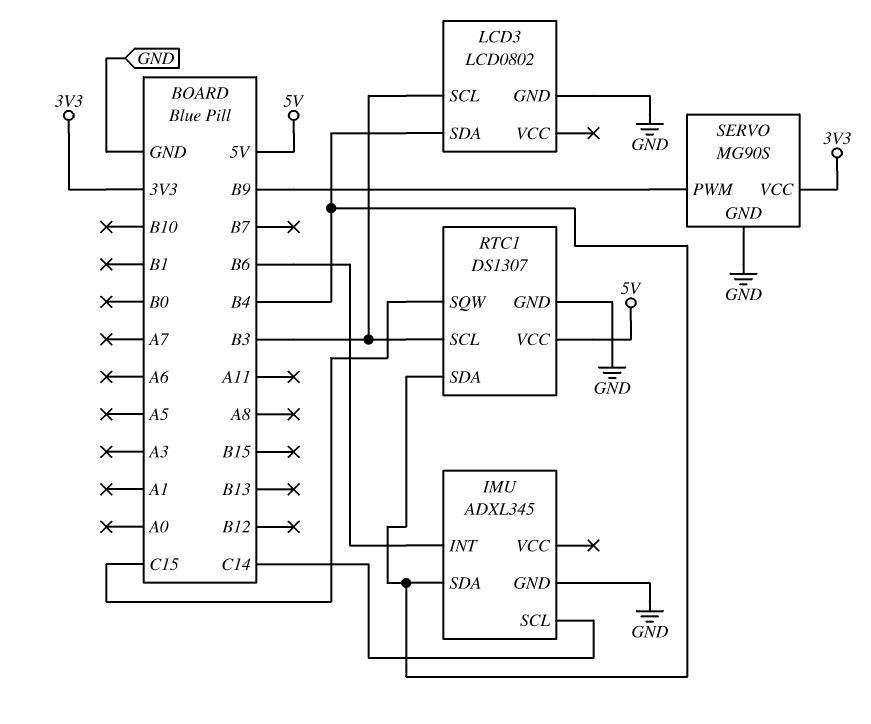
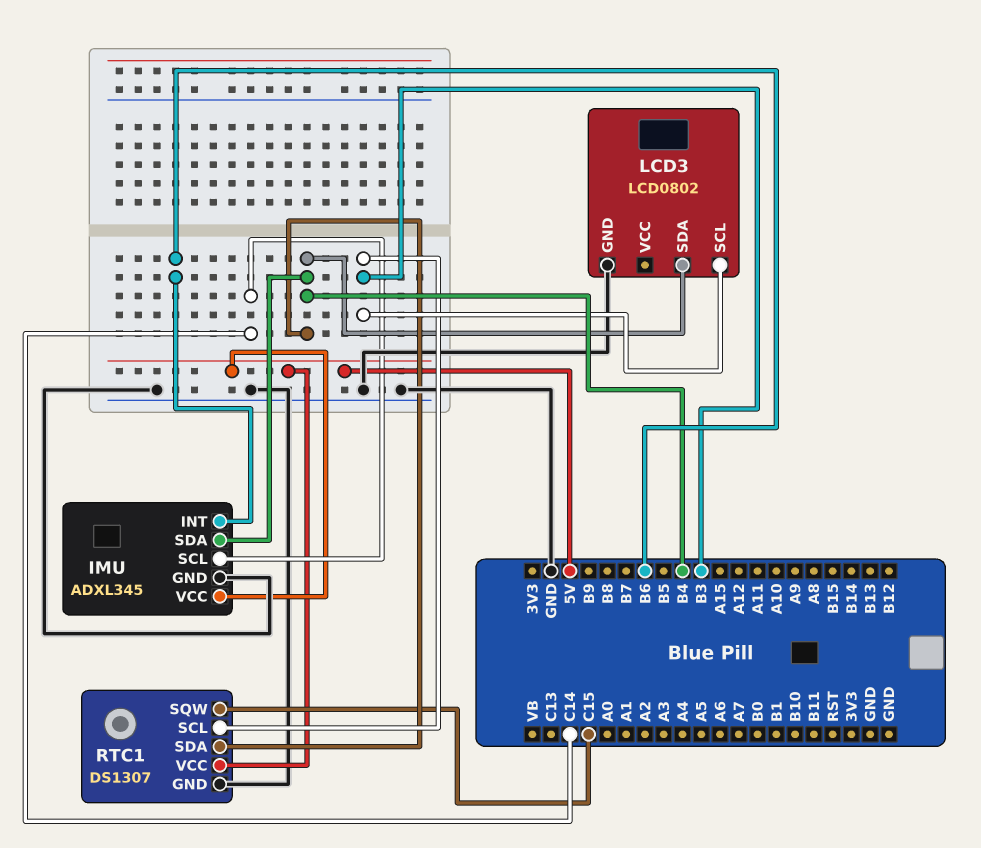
IMU pin VCC: none -> 5V
SERVO: MG90S -> none
SERVO pin GND: GND -> none
SERVO pin PWM: B9 -> none
SERVO pin VCC: 3V3 -> none

